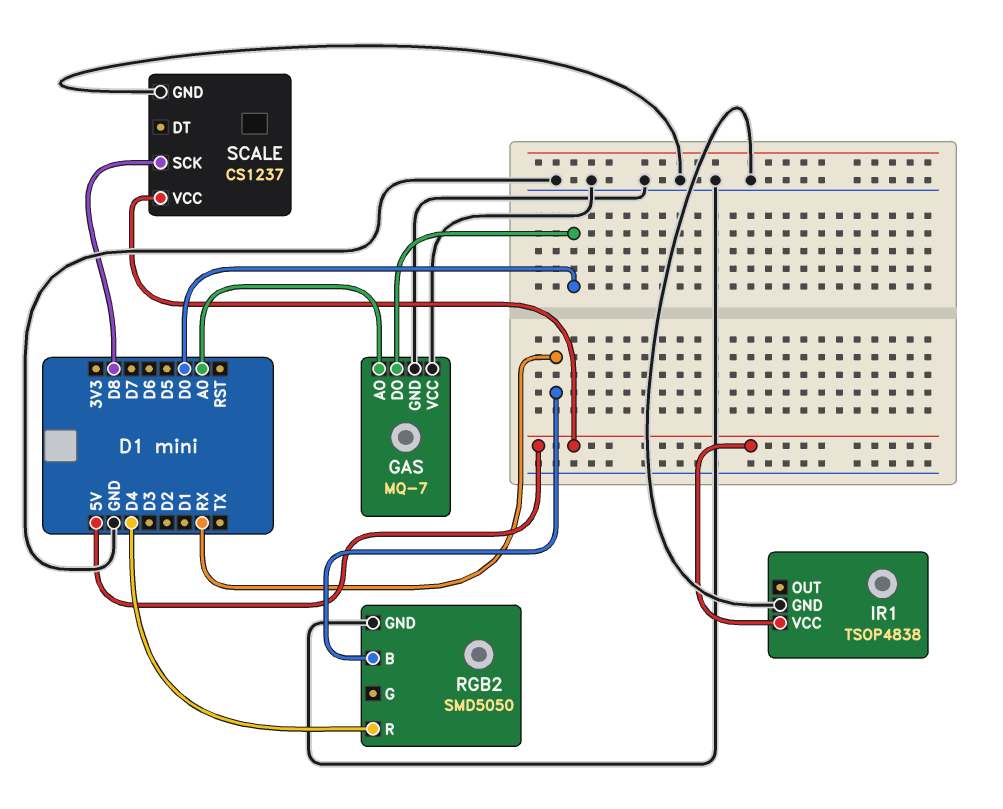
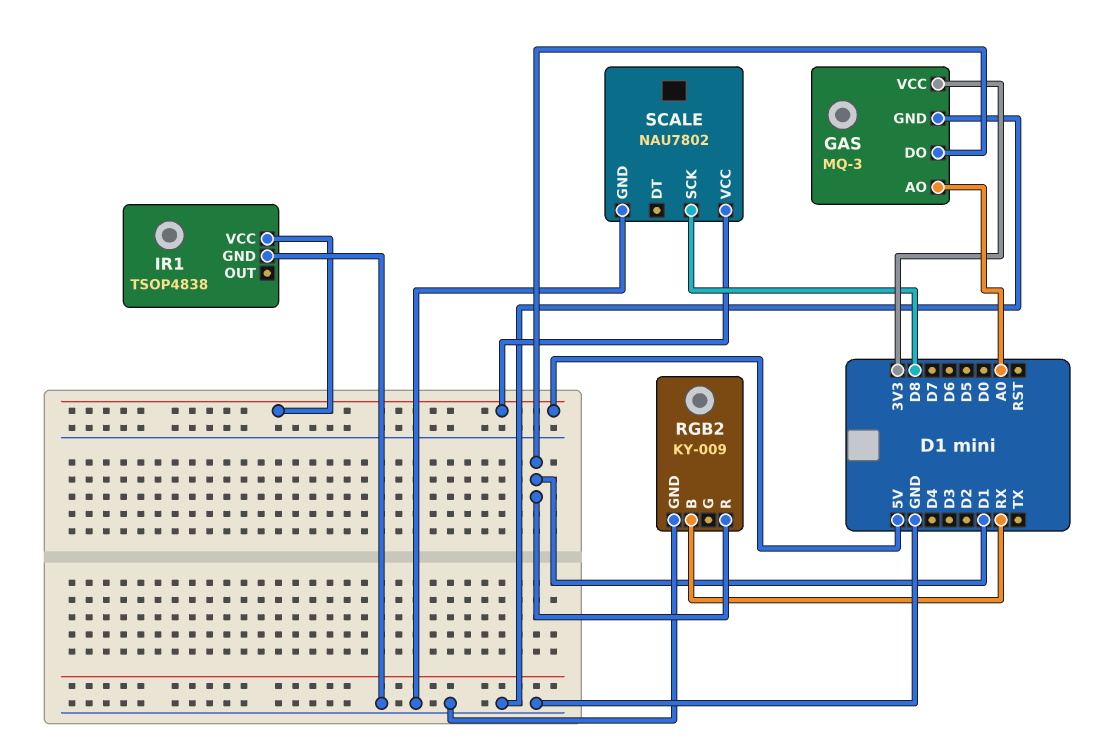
GAS: MQ-7 -> MQ-3
GAS pin DO: D0 -> D1
GAS pin VCC: GND -> 3V3
RGB2: SMD5050 -> KY-009
RGB2 pin R: D4 -> D1
SCALE: CS1237 -> NAU7802

